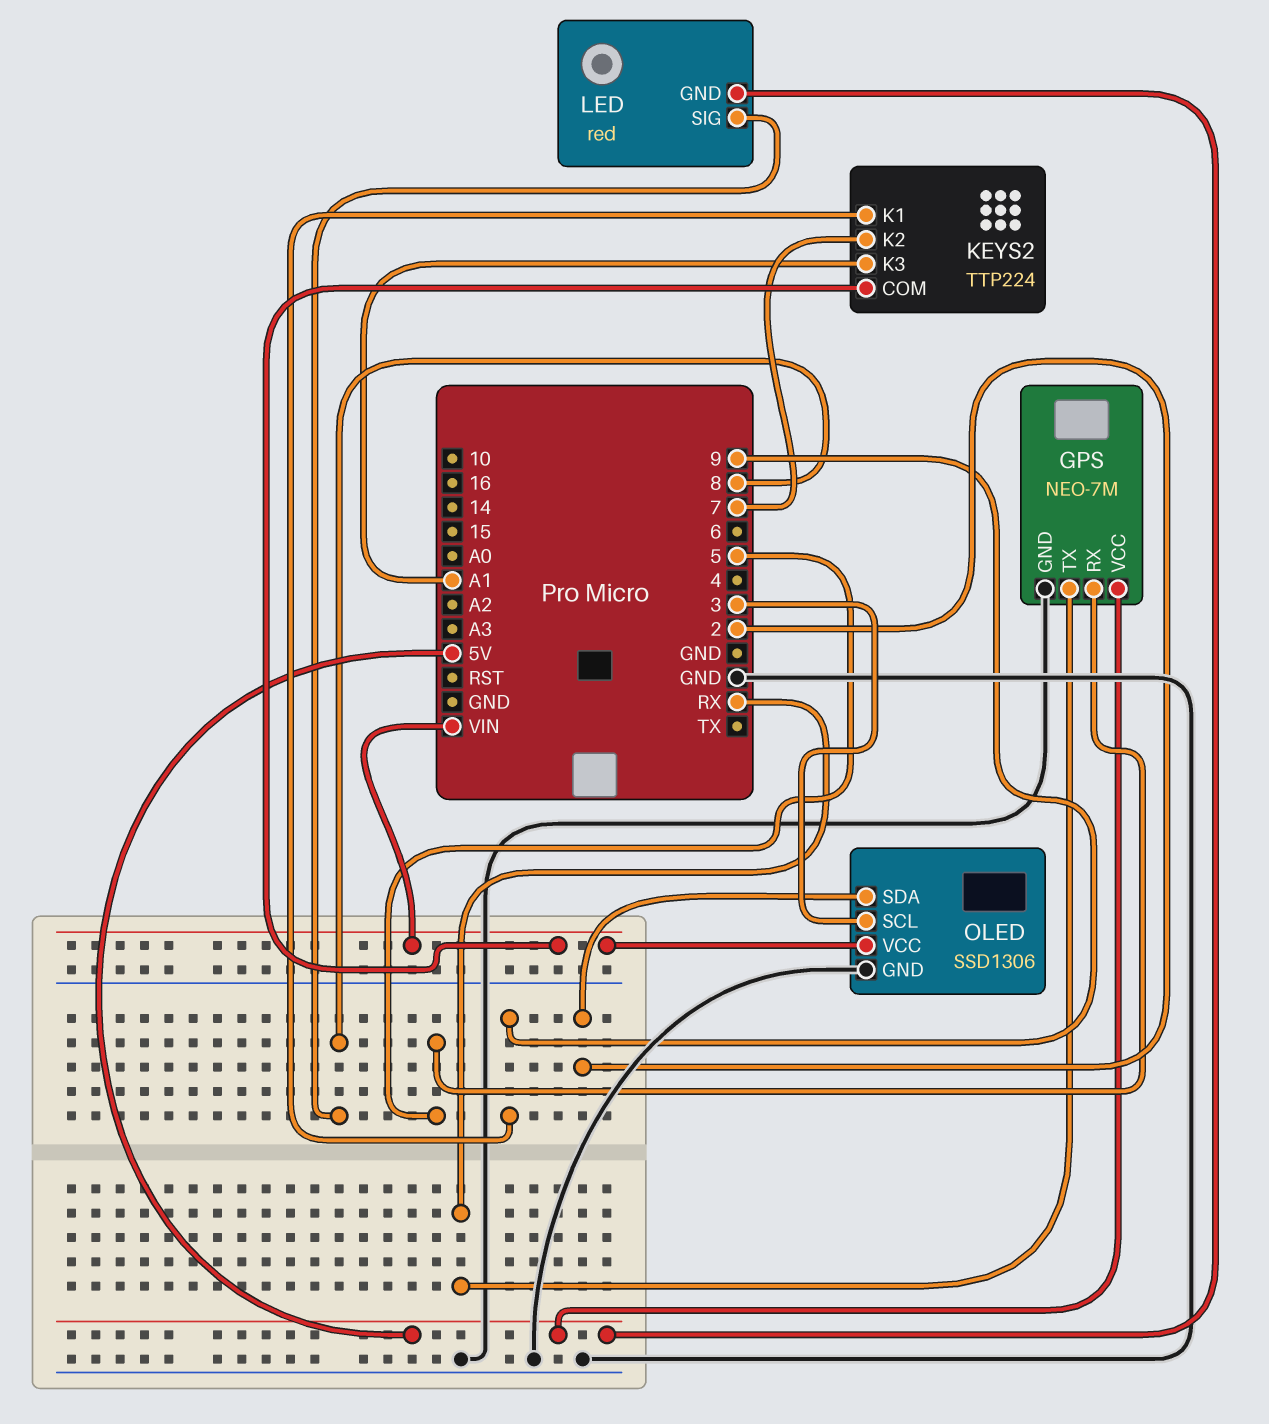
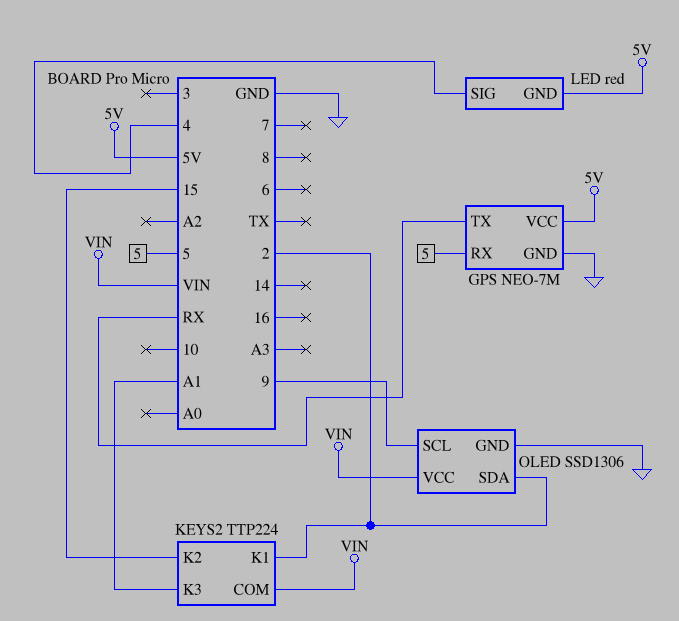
KEYS2 pin K1: 9 -> 2
KEYS2 pin K2: 7 -> 15
LED pin SIG: 8 -> 4
OLED pin SCL: 3 -> 9

